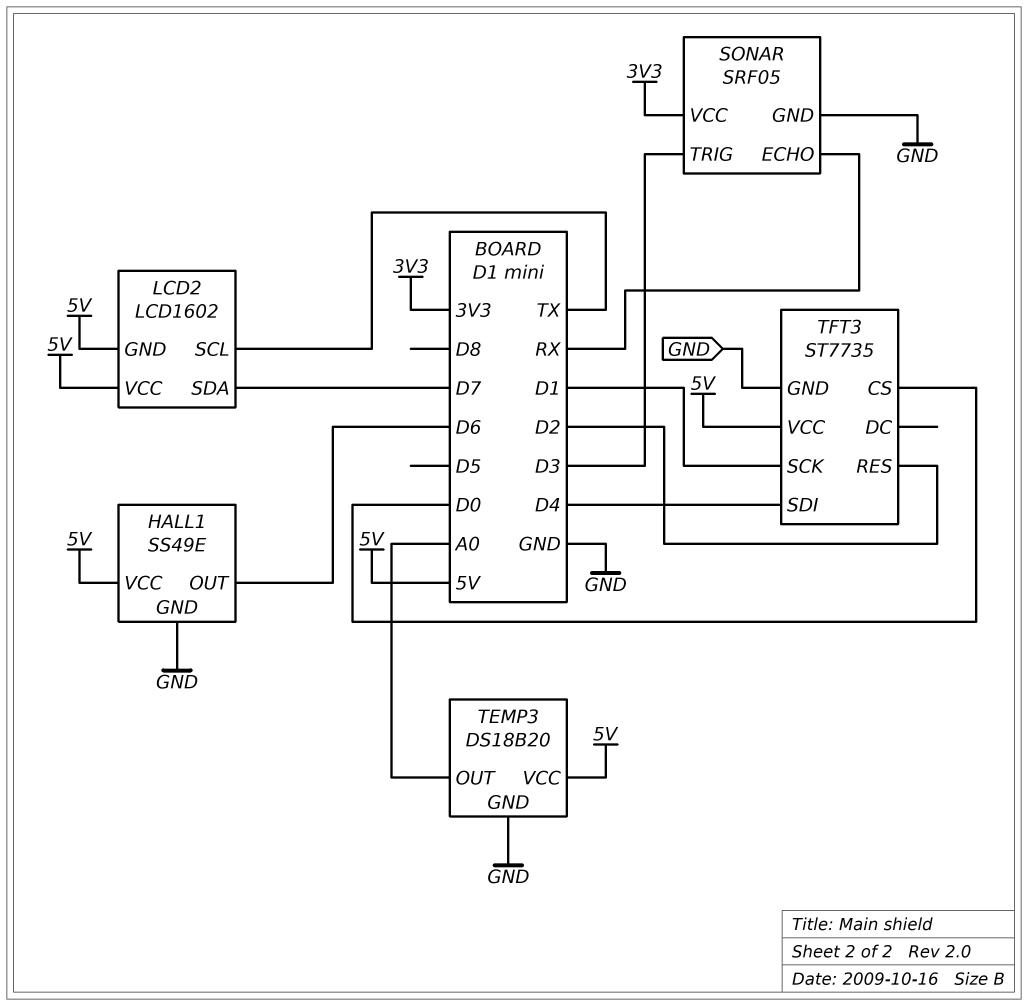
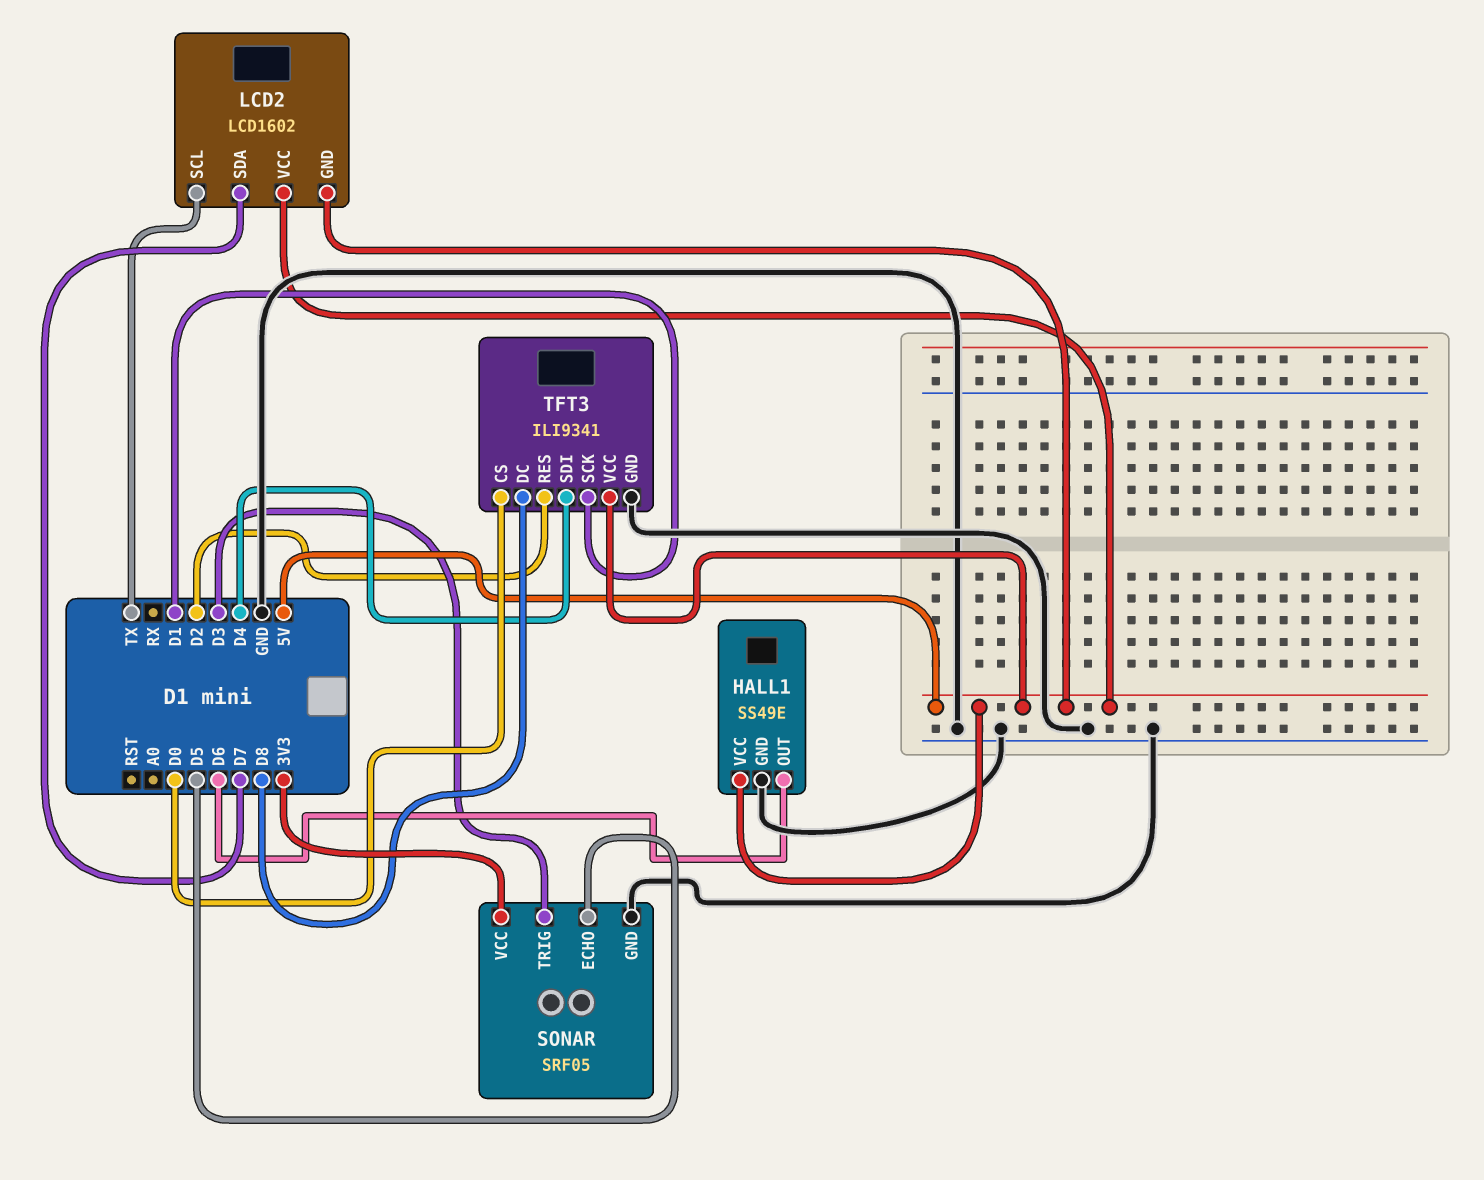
SONAR pin ECHO: RX -> D5
TEMP3: DS18B20 -> none
TEMP3 pin GND: GND -> none
TEMP3 pin OUT: A0 -> none
TEMP3 pin VCC: 5V -> none
TFT3: ST7735 -> ILI9341
TFT3 pin DC: none -> D8

